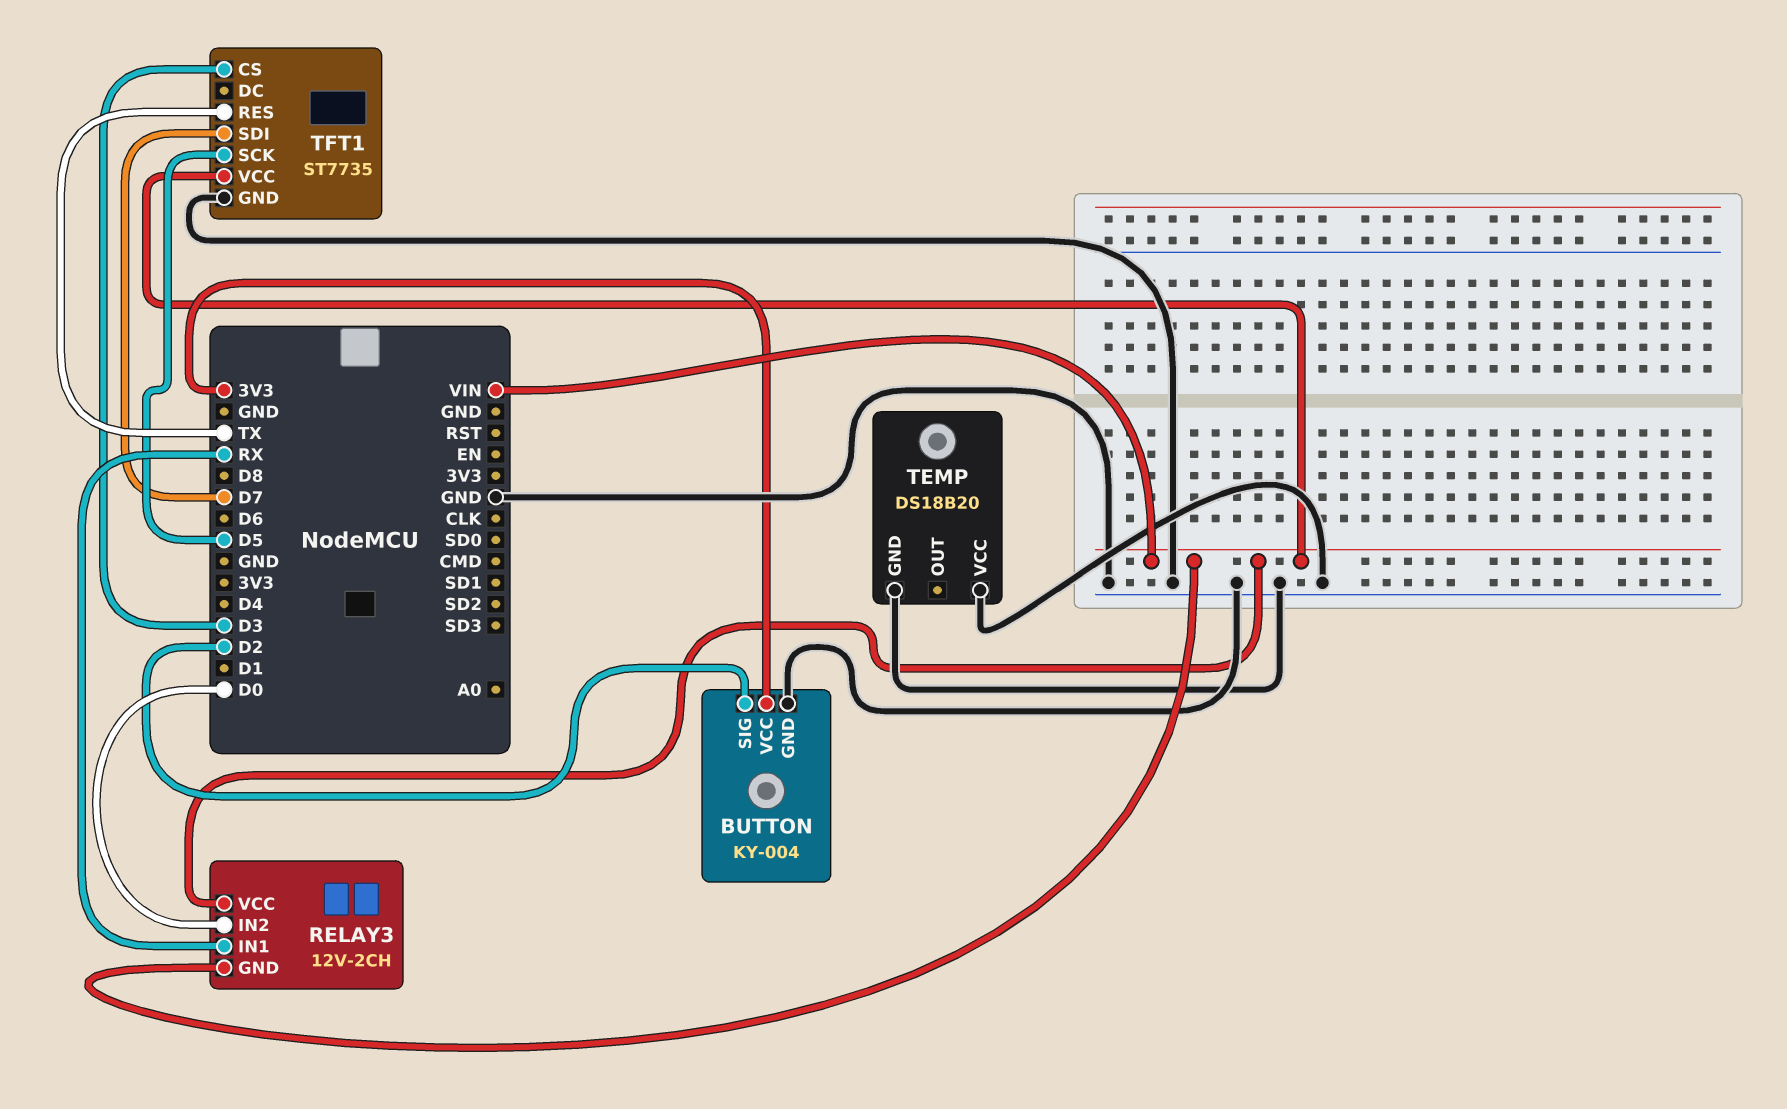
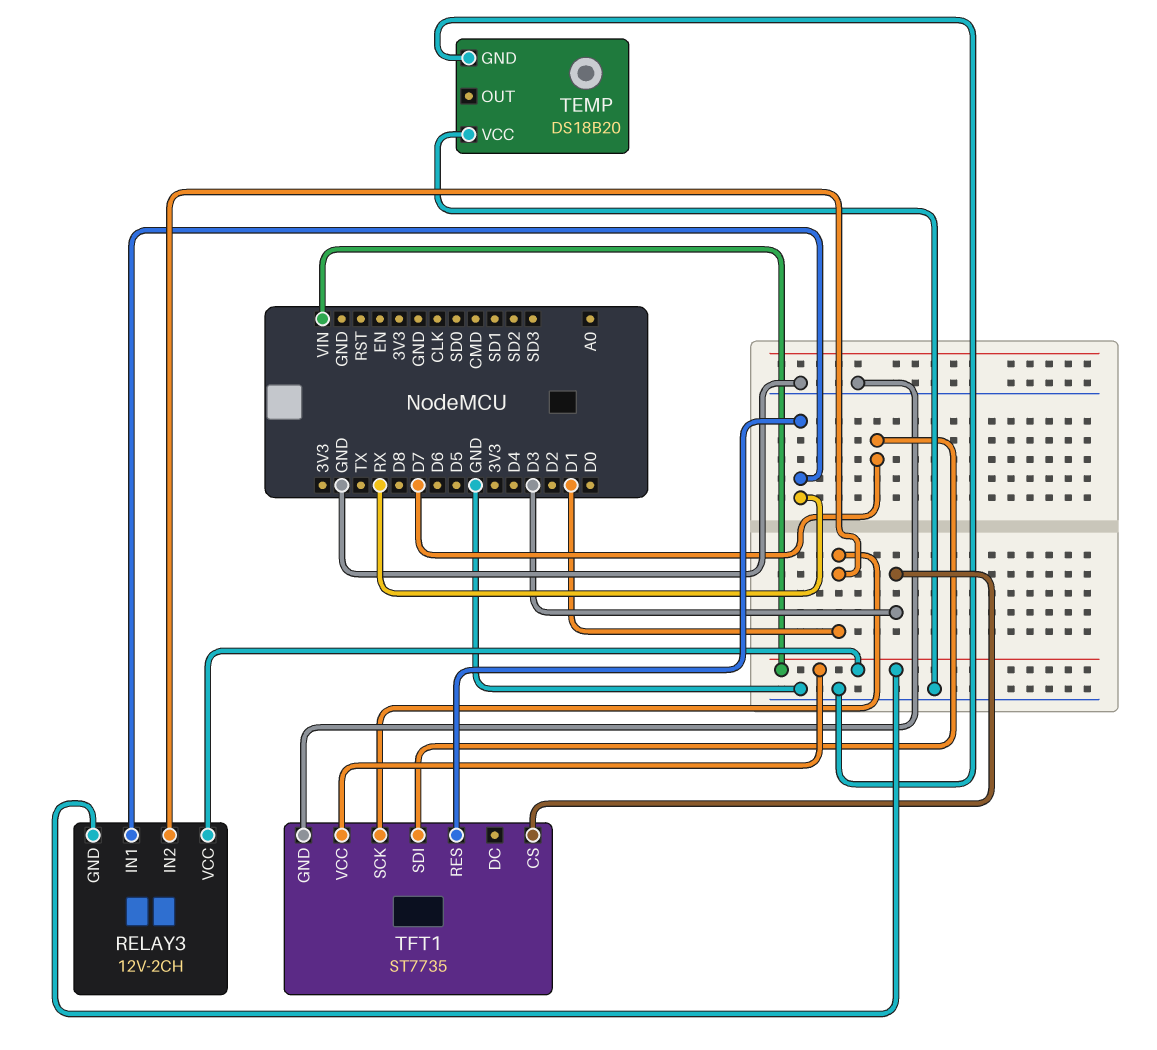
BUTTON: KY-004 -> none
BUTTON pin GND: GND -> none
BUTTON pin SIG: D2 -> none
BUTTON pin VCC: 3V3 -> none
RELAY3 pin IN2: D0 -> D1
TFT1 pin RES: TX -> RX
TFT1 pin SCK: D5 -> D1

